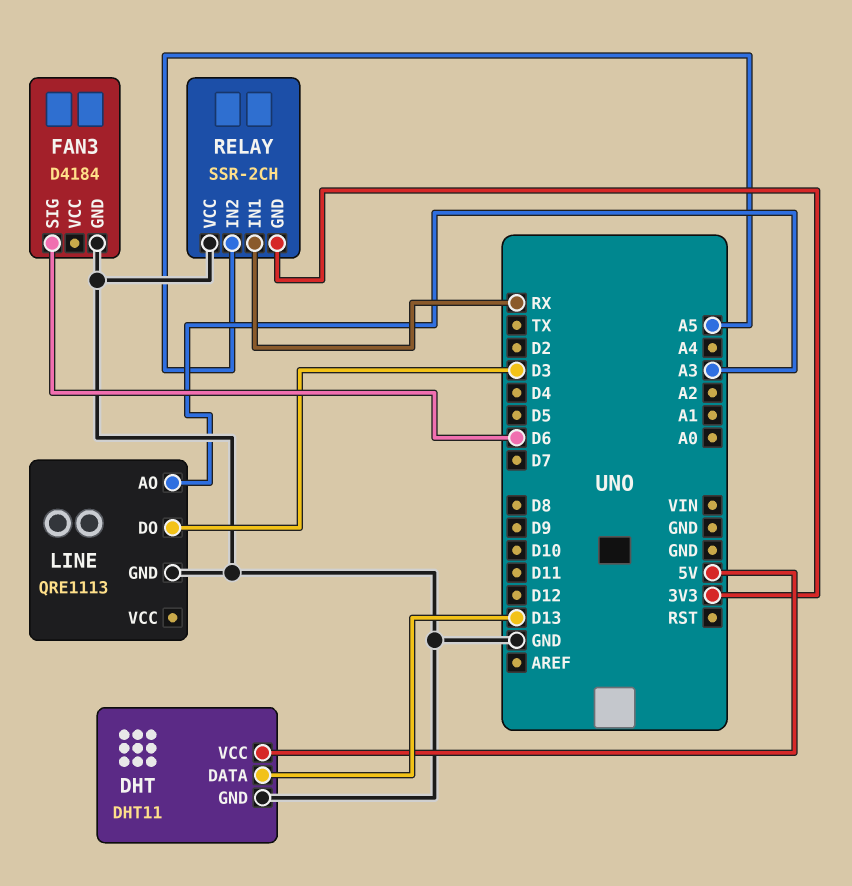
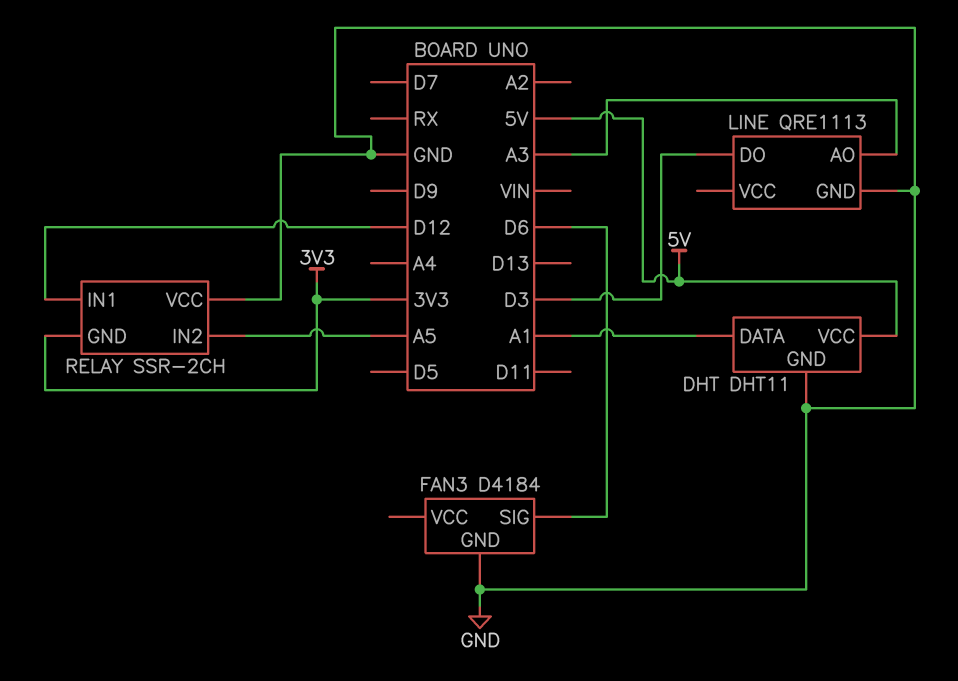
DHT pin DATA: D13 -> A1
RELAY pin IN1: RX -> D12

